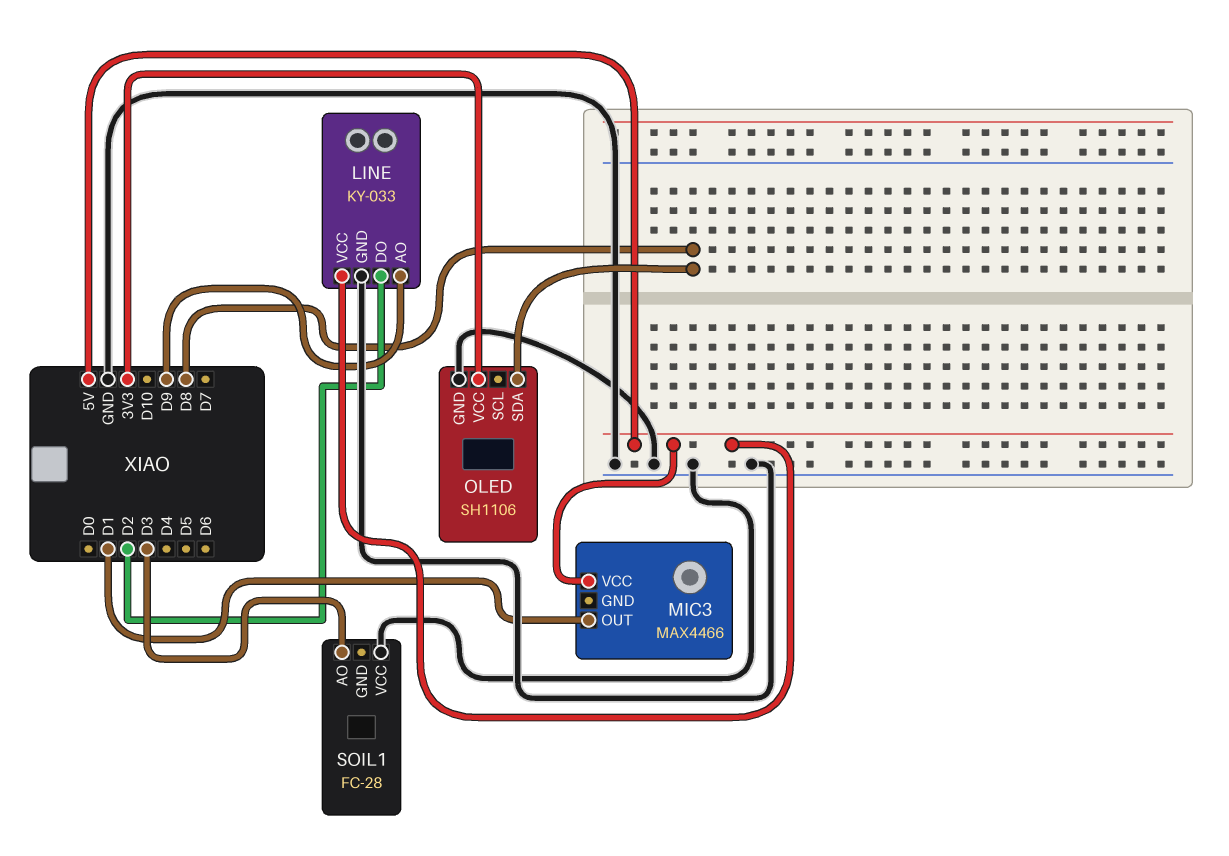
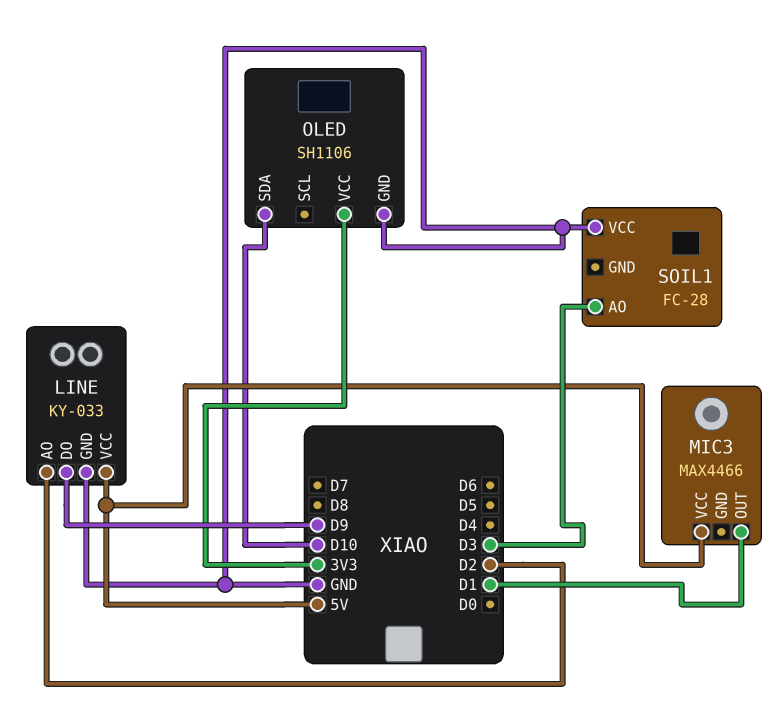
LINE pin AO: D9 -> D2
LINE pin DO: D2 -> D9
OLED pin SDA: D8 -> D10

